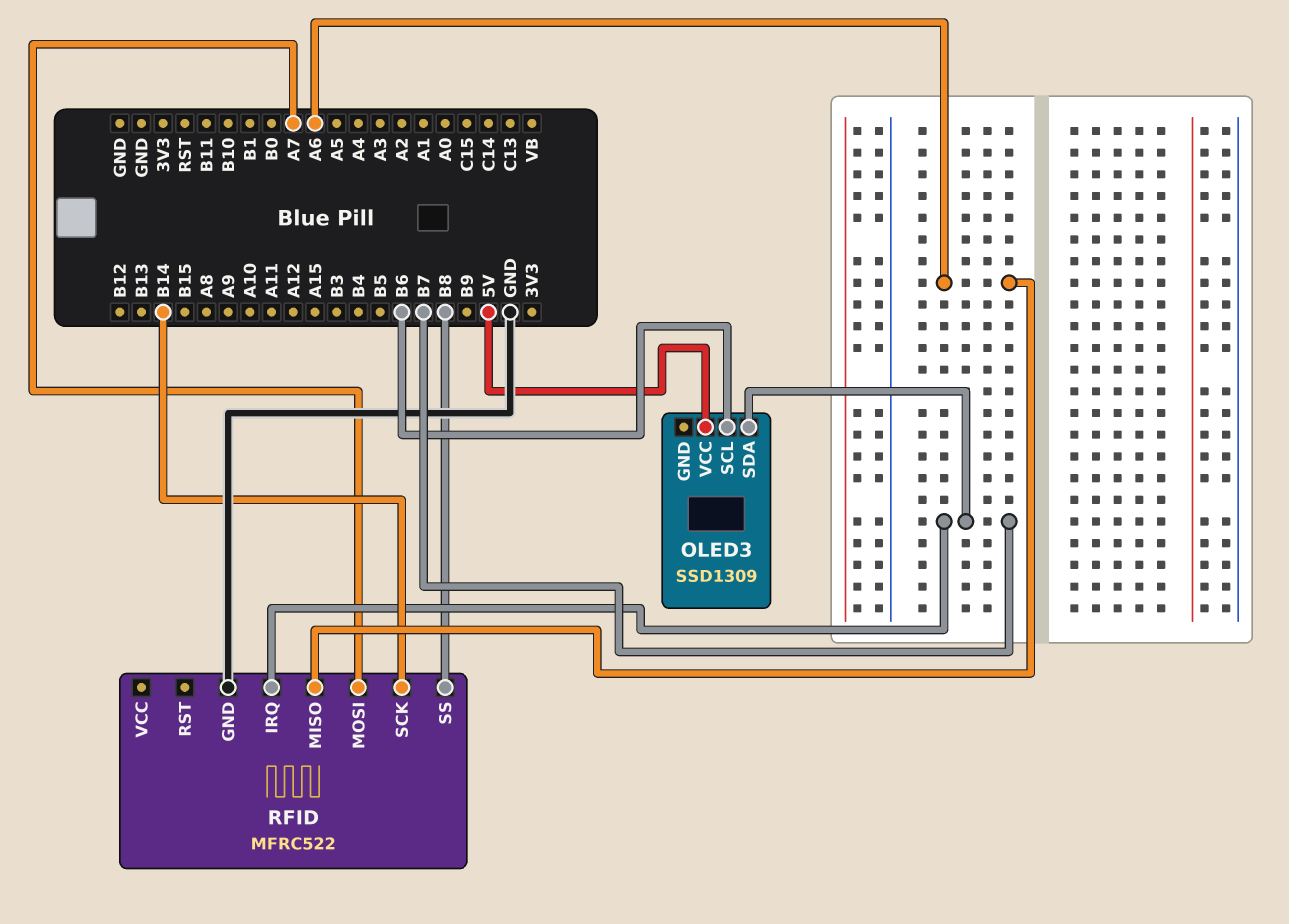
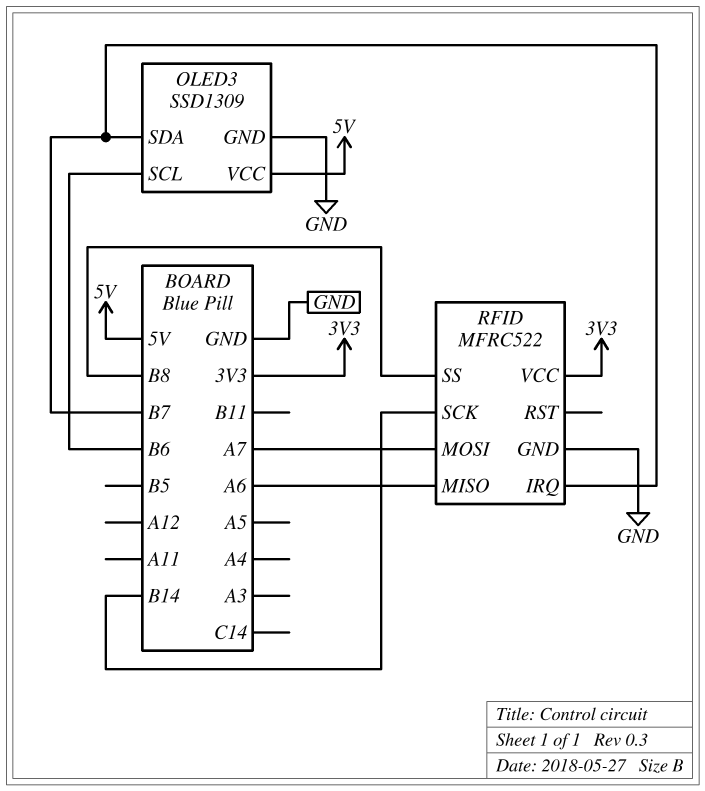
OLED3 pin GND: none -> GND
RFID pin VCC: none -> 3V3

